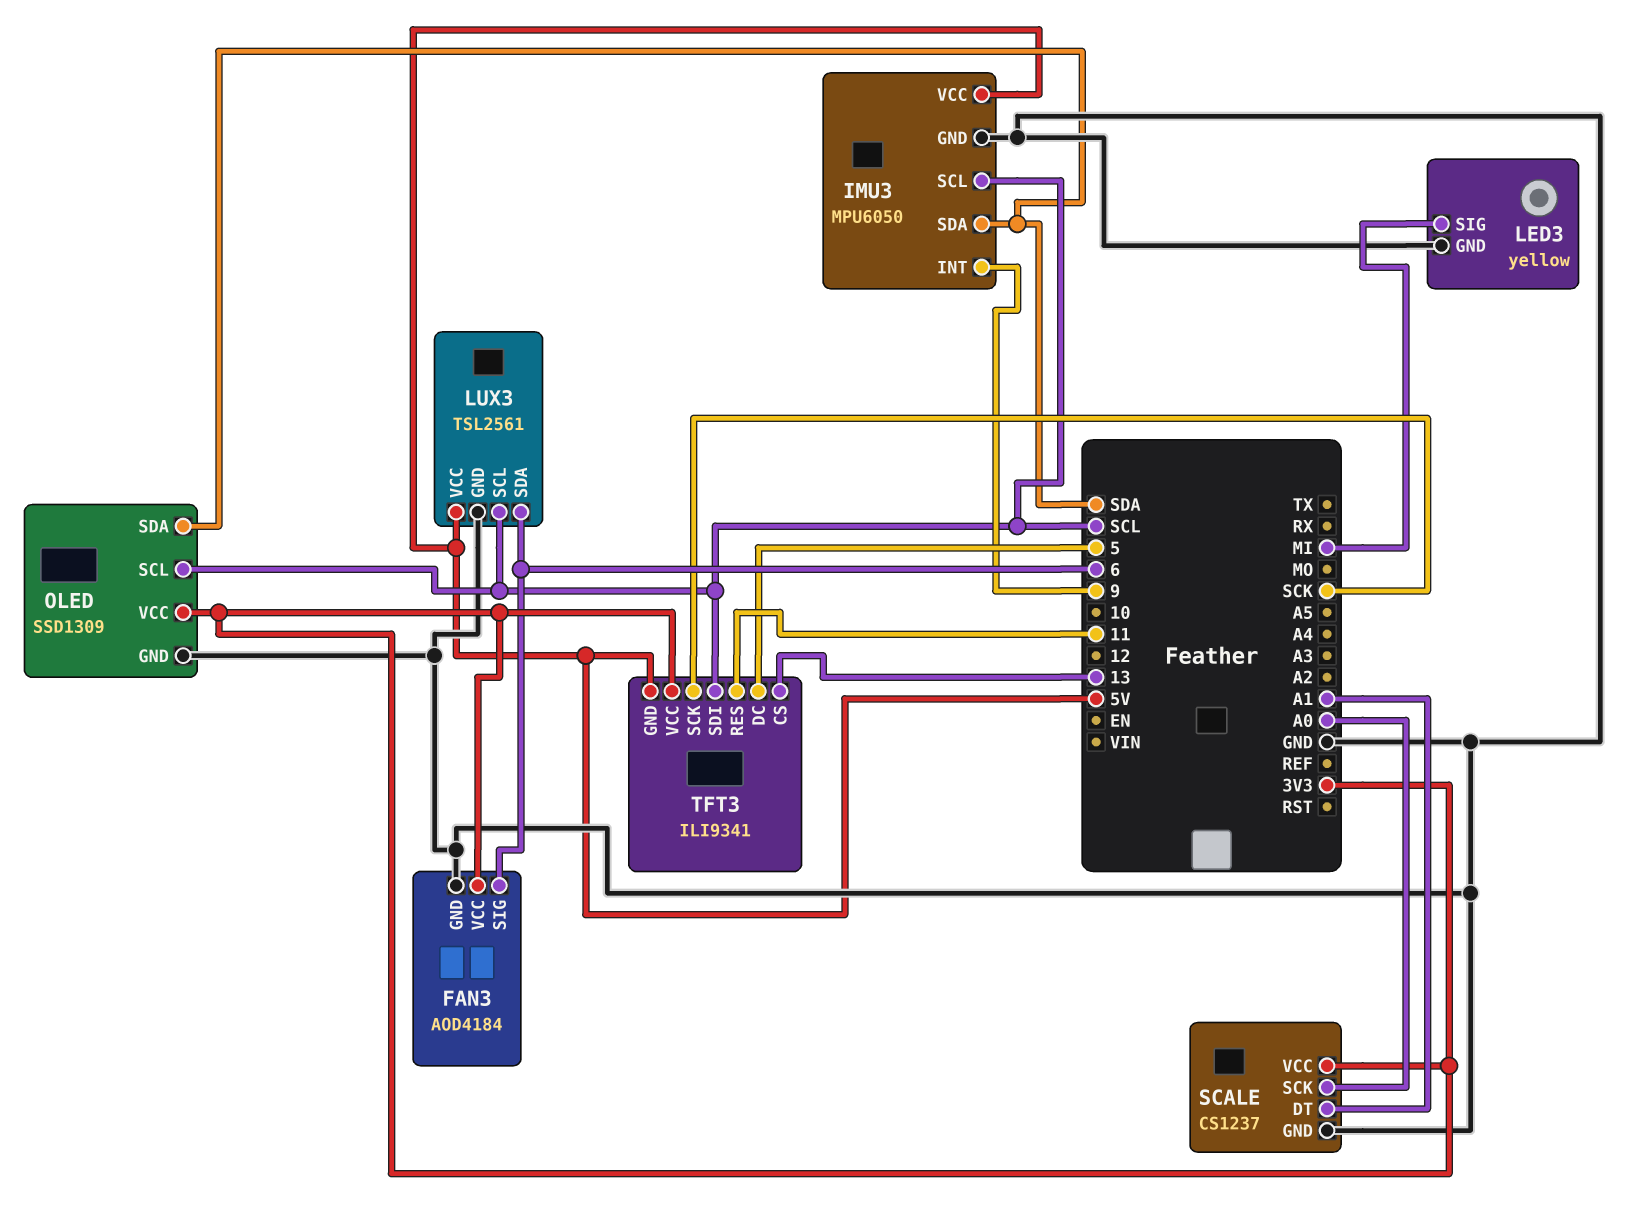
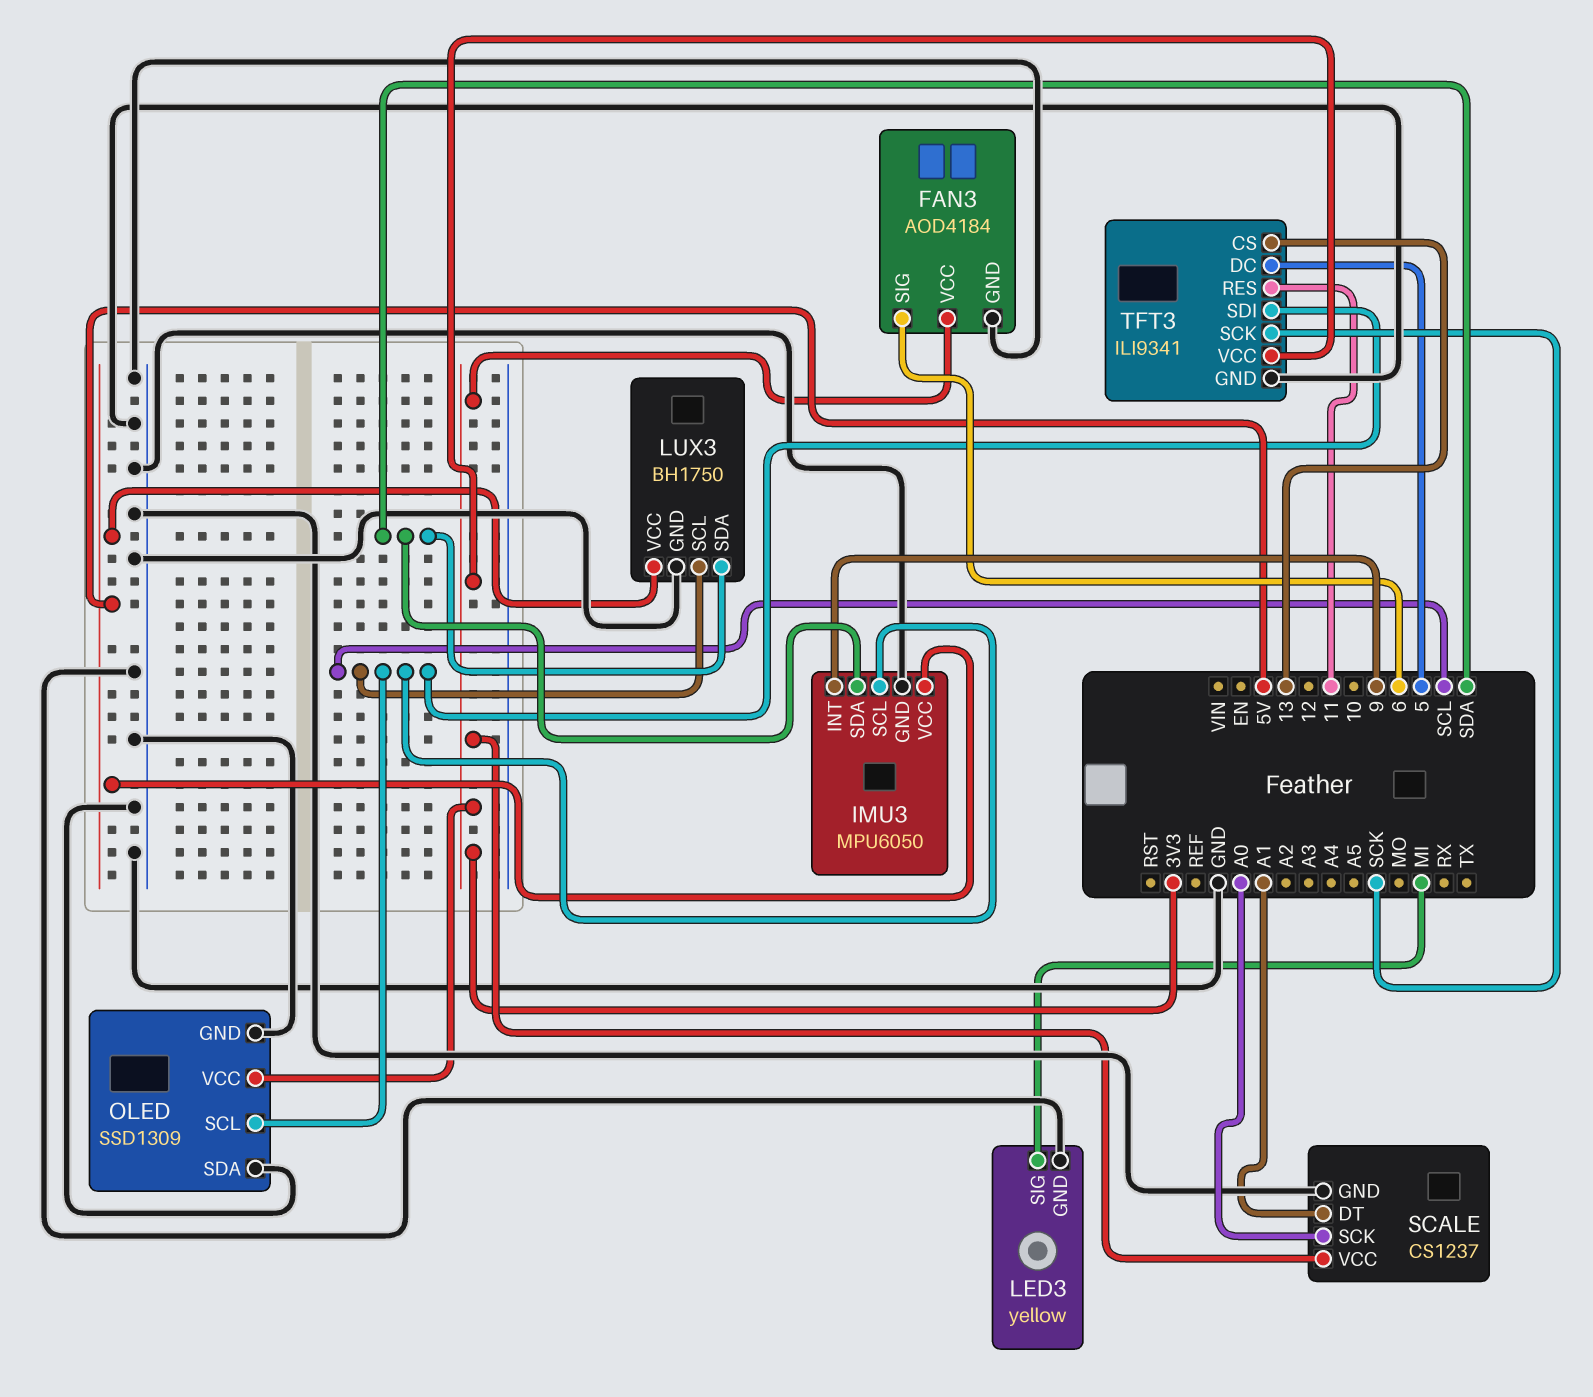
LUX3: TSL2561 -> BH1750
LUX3 pin SDA: 6 -> SDA
OLED pin SDA: SDA -> GND
TFT3 pin GND: 5V -> GND

